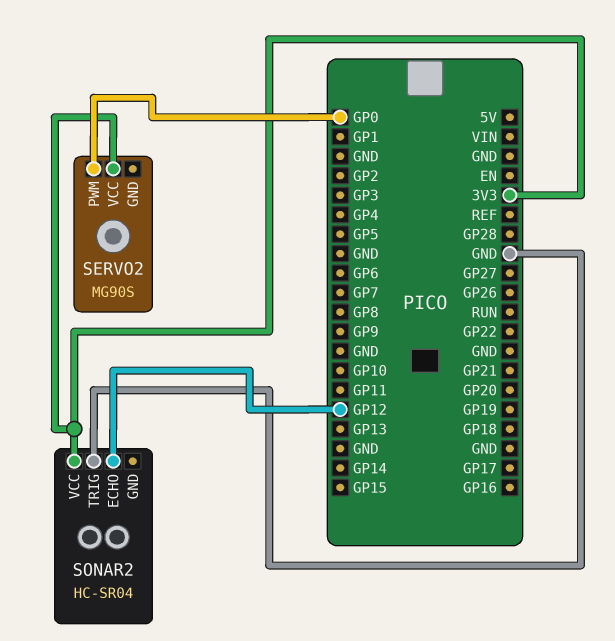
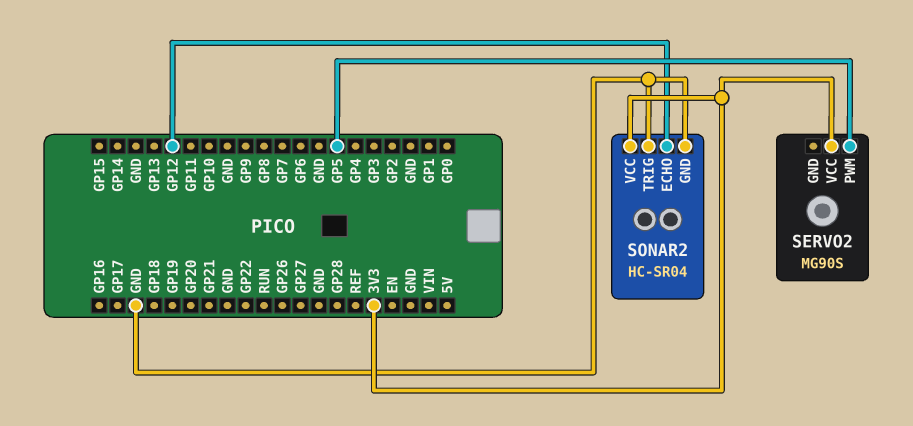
SERVO2 pin PWM: GP0 -> GP5
SONAR2 pin GND: none -> GND

